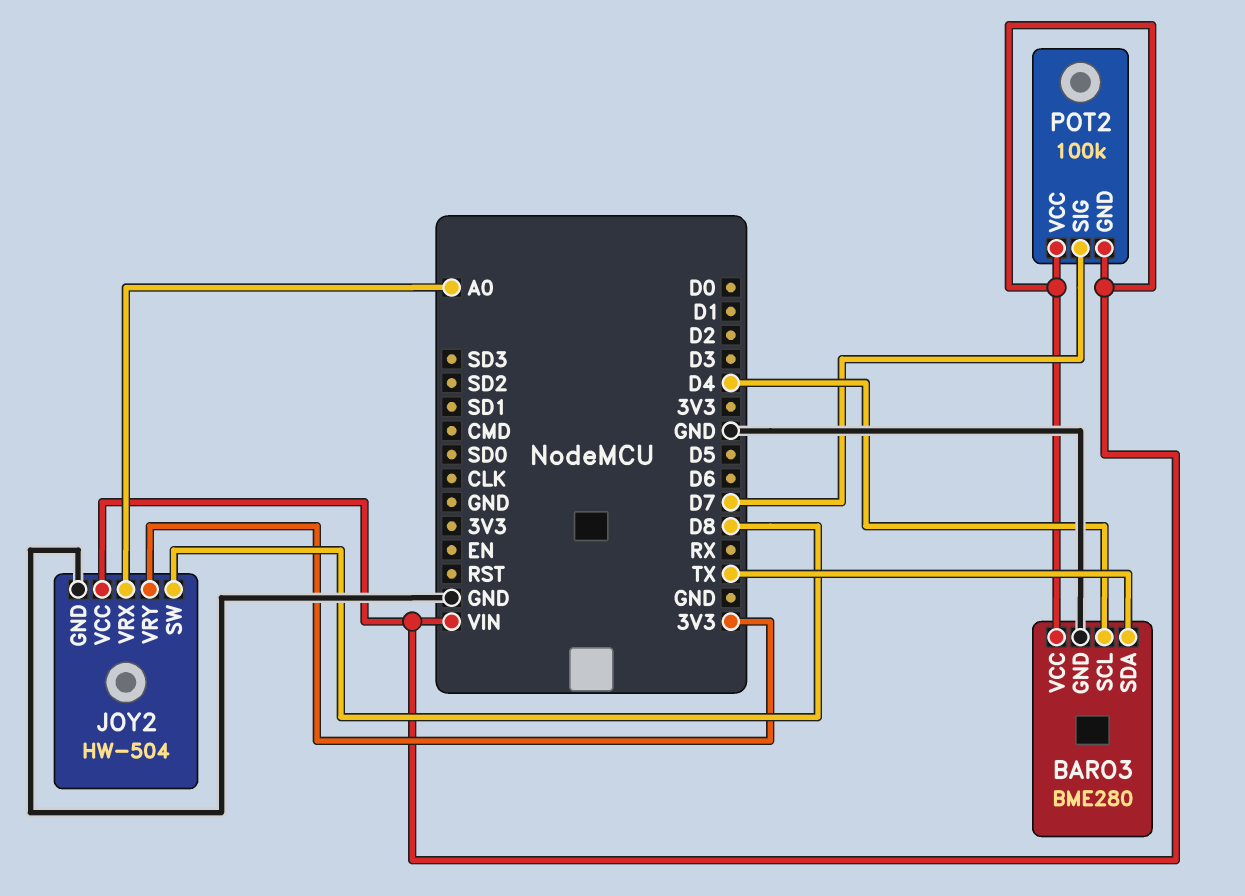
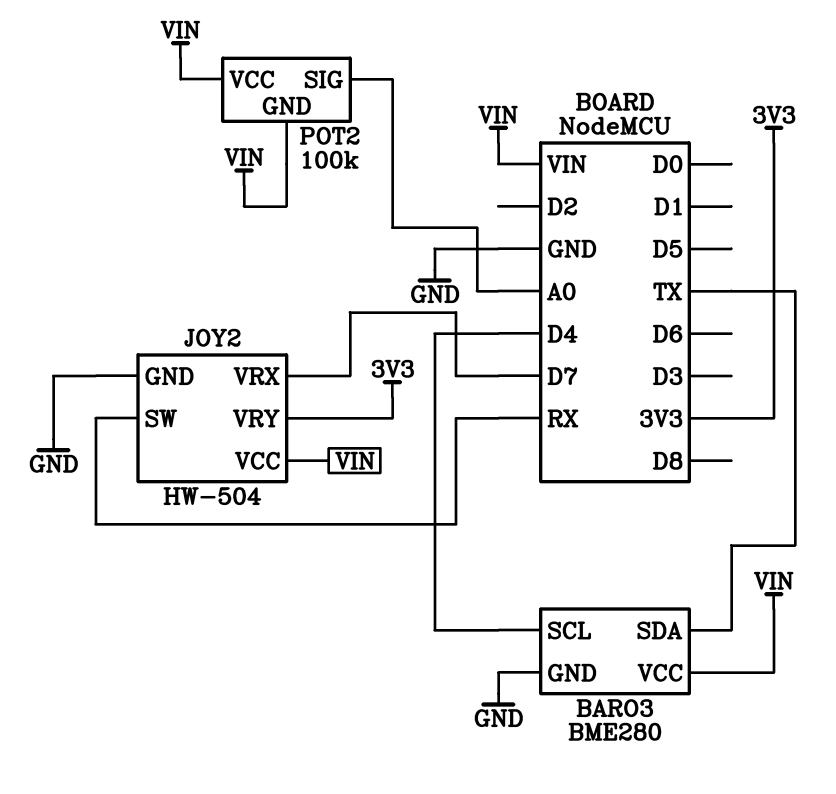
JOY2 pin SW: D8 -> RX
JOY2 pin VRX: A0 -> D7
POT2 pin SIG: D7 -> A0

